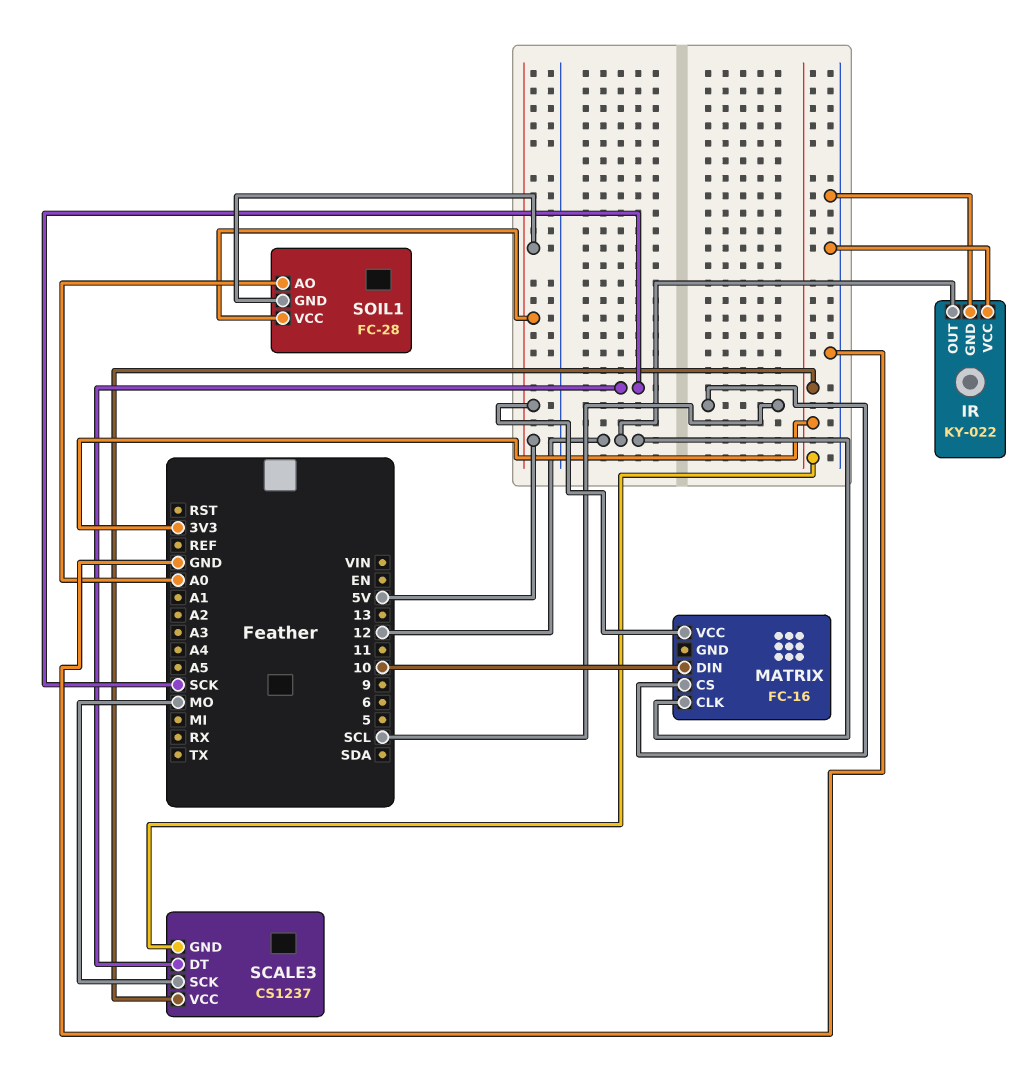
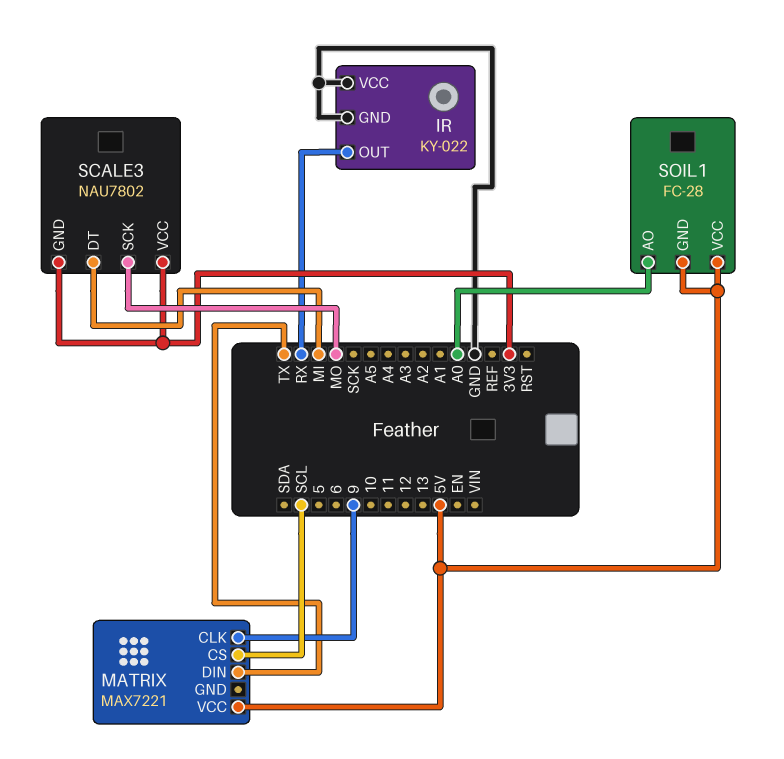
IR pin OUT: 12 -> RX
MATRIX: FC-16 -> MAX7221
MATRIX pin CLK: 12 -> 9
MATRIX pin DIN: 10 -> TX
SCALE3: CS1237 -> NAU7802
SCALE3 pin DT: SCK -> MI

